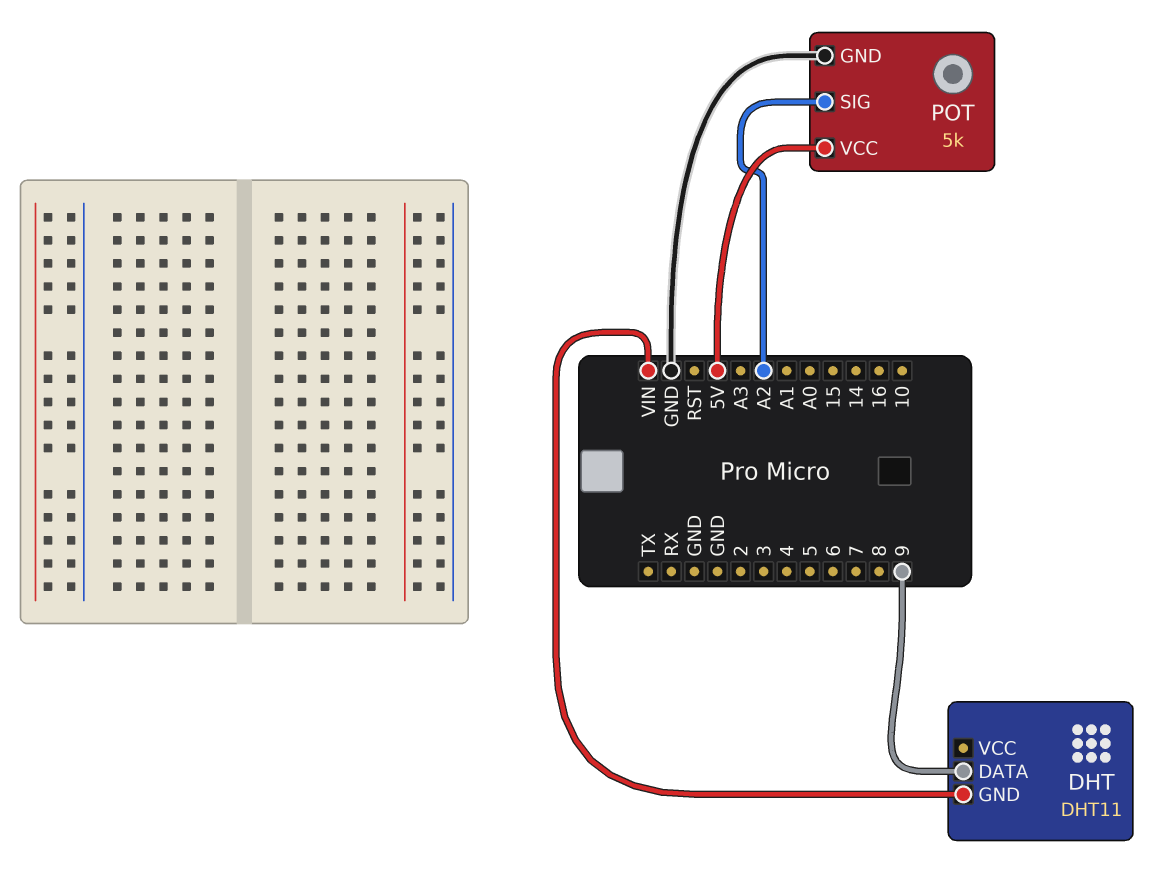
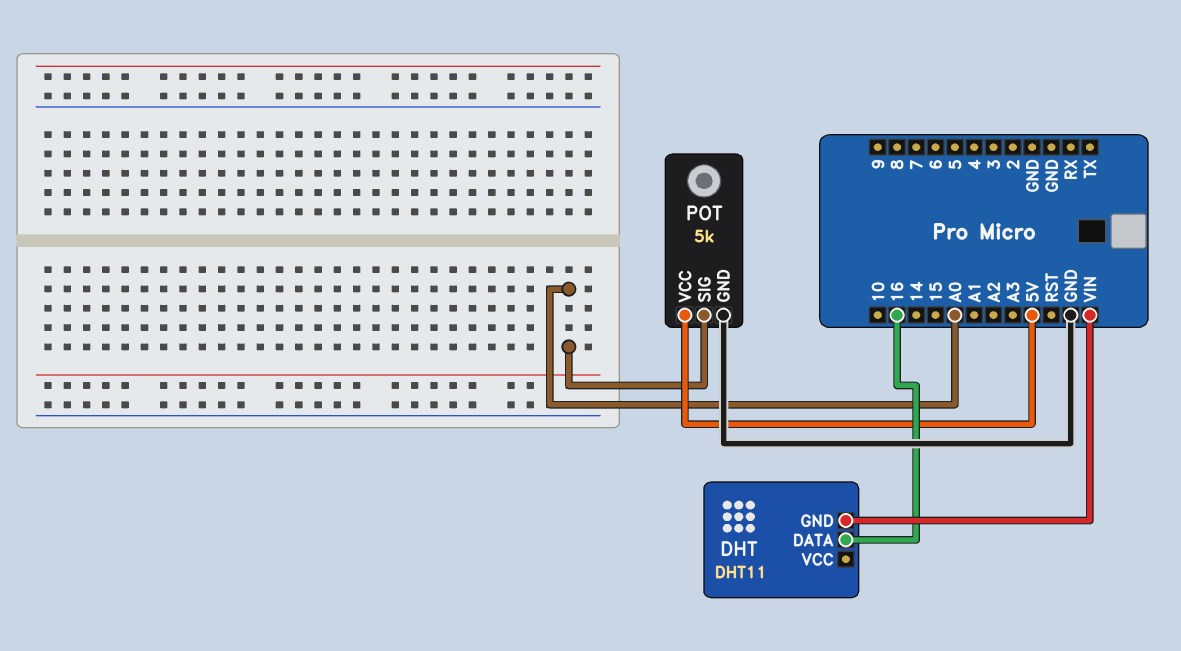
DHT pin DATA: 9 -> 16
POT pin SIG: A2 -> A0

